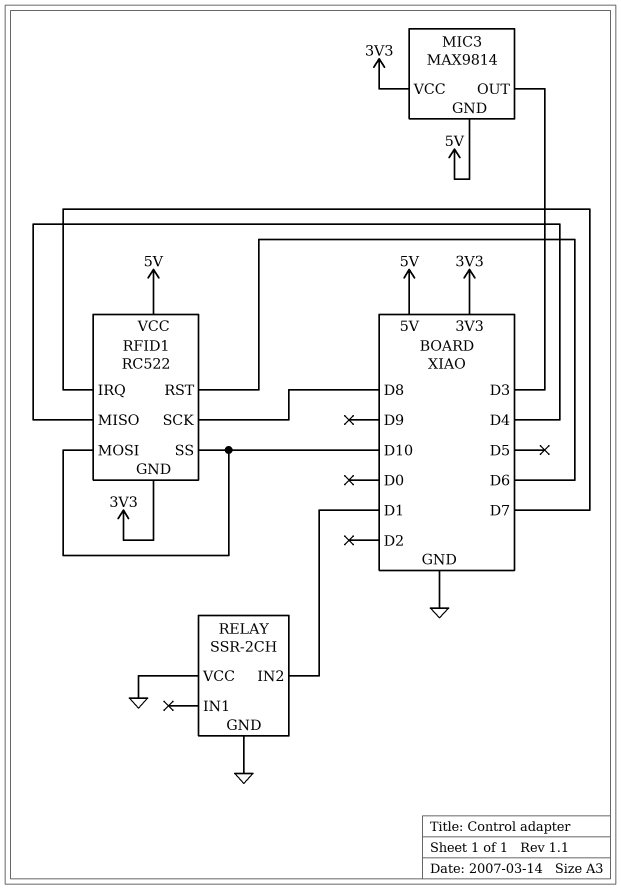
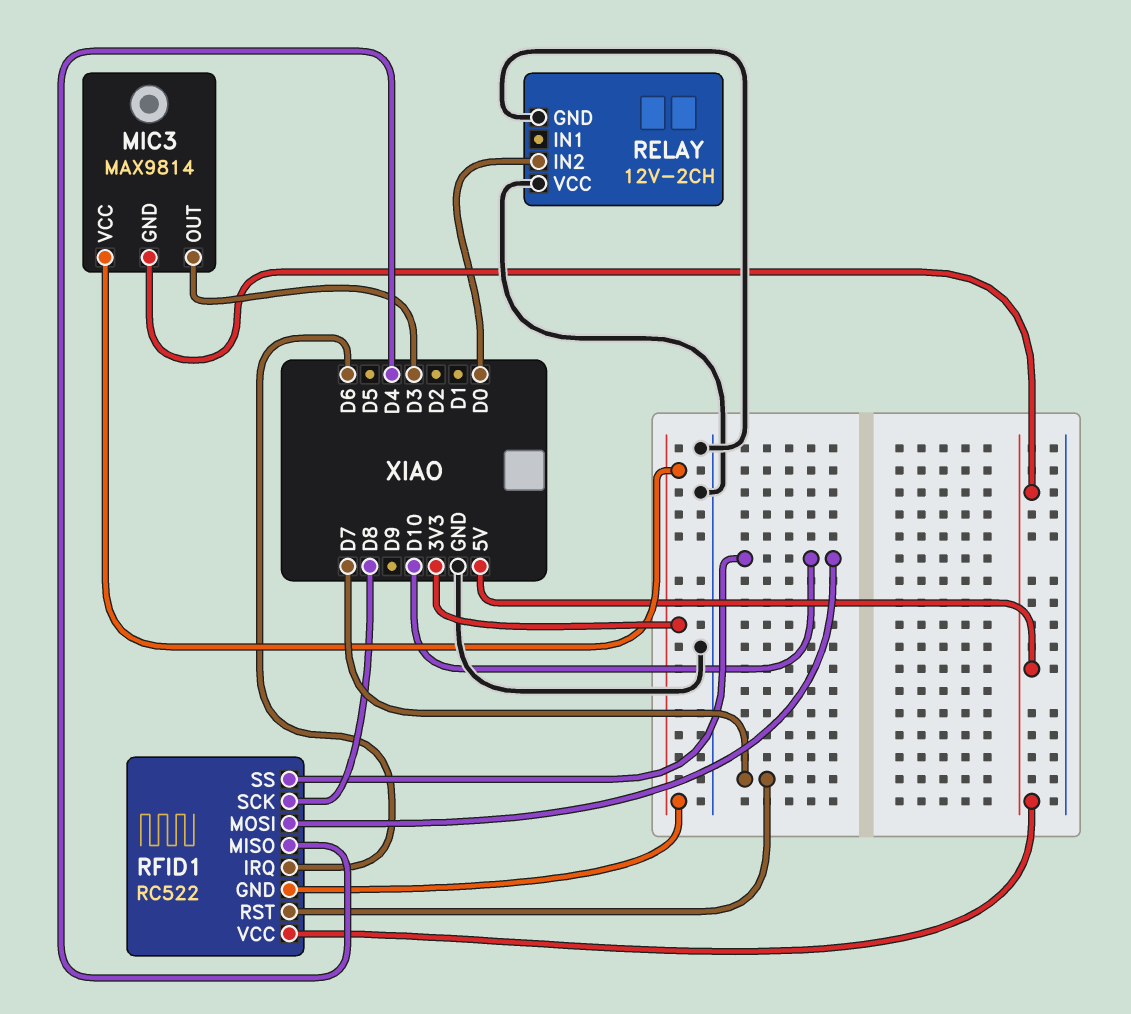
RELAY: SSR-2CH -> 12V-2CH
RELAY pin IN2: D1 -> D0
RFID1 pin IRQ: D7 -> D6
RFID1 pin RST: D6 -> D7

